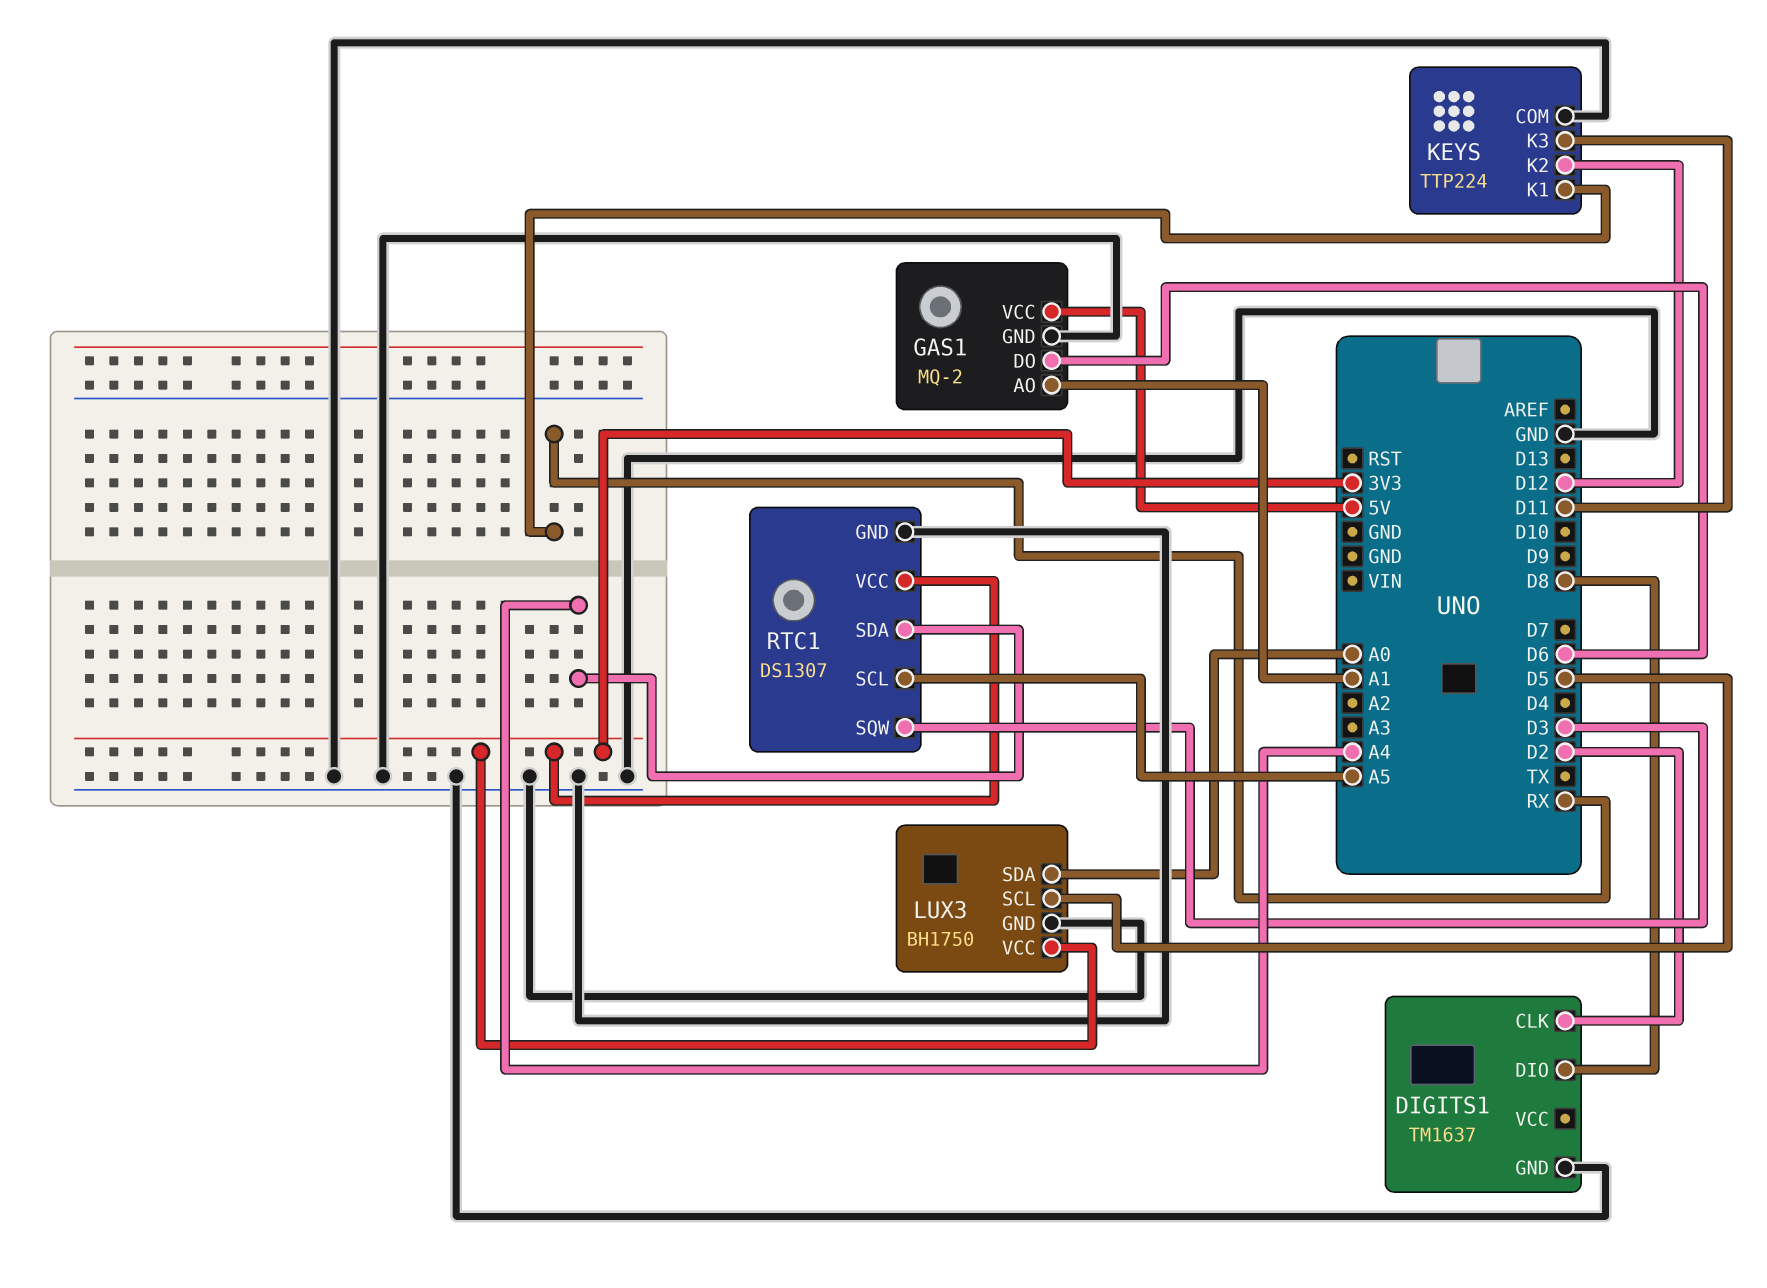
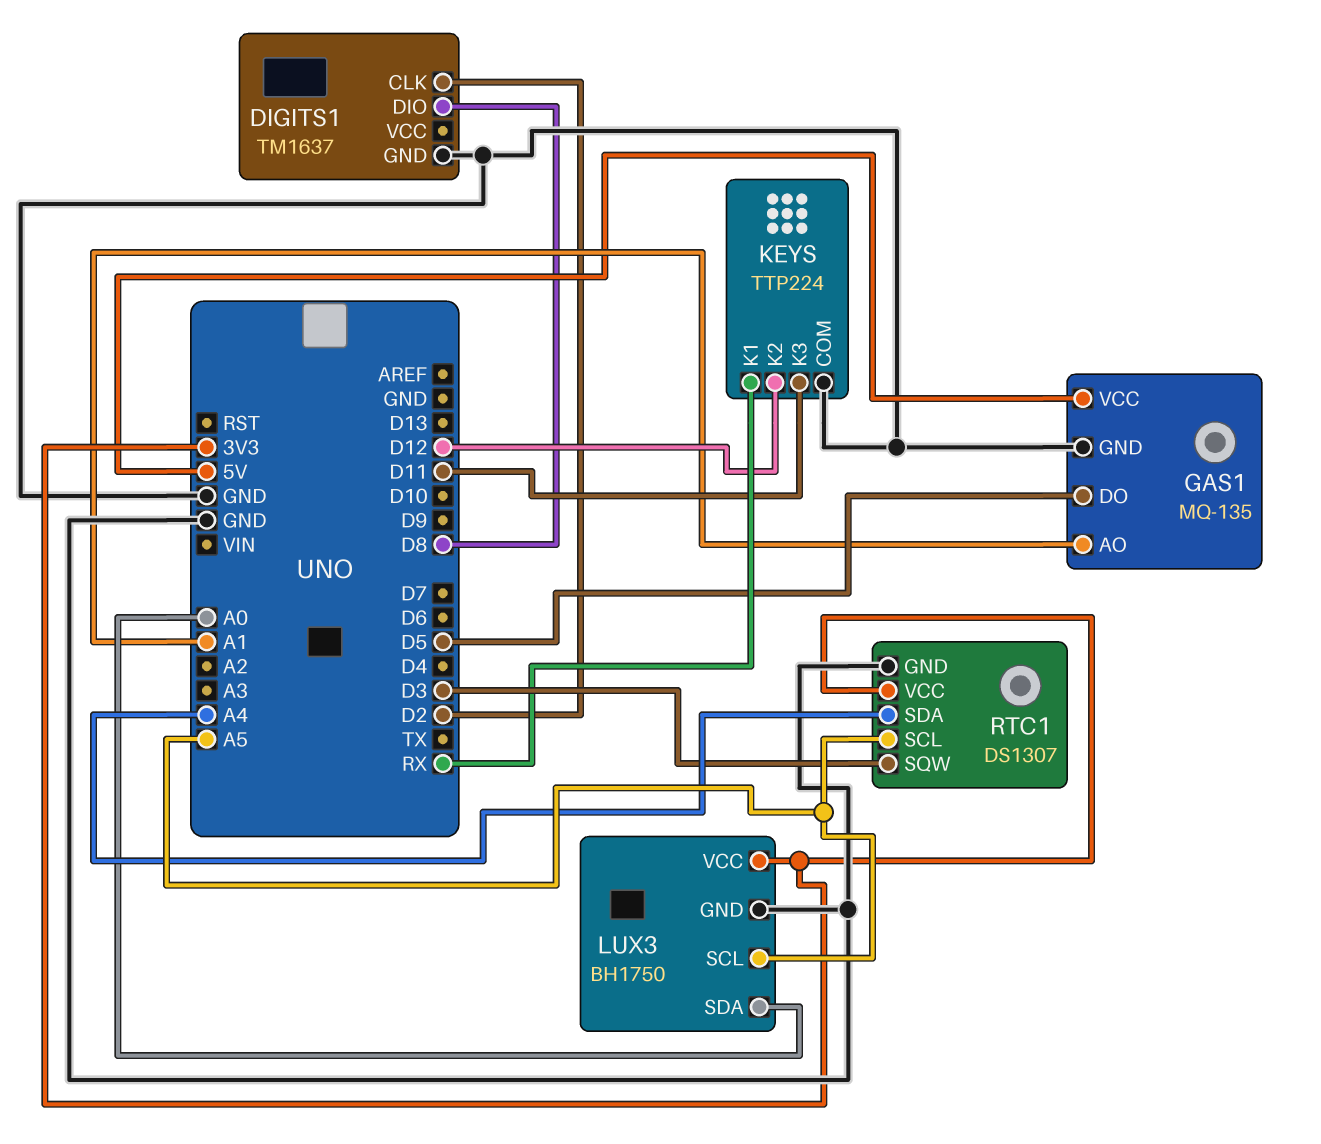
GAS1: MQ-2 -> MQ-135
GAS1 pin DO: D6 -> D5
LUX3 pin SCL: D5 -> A5

